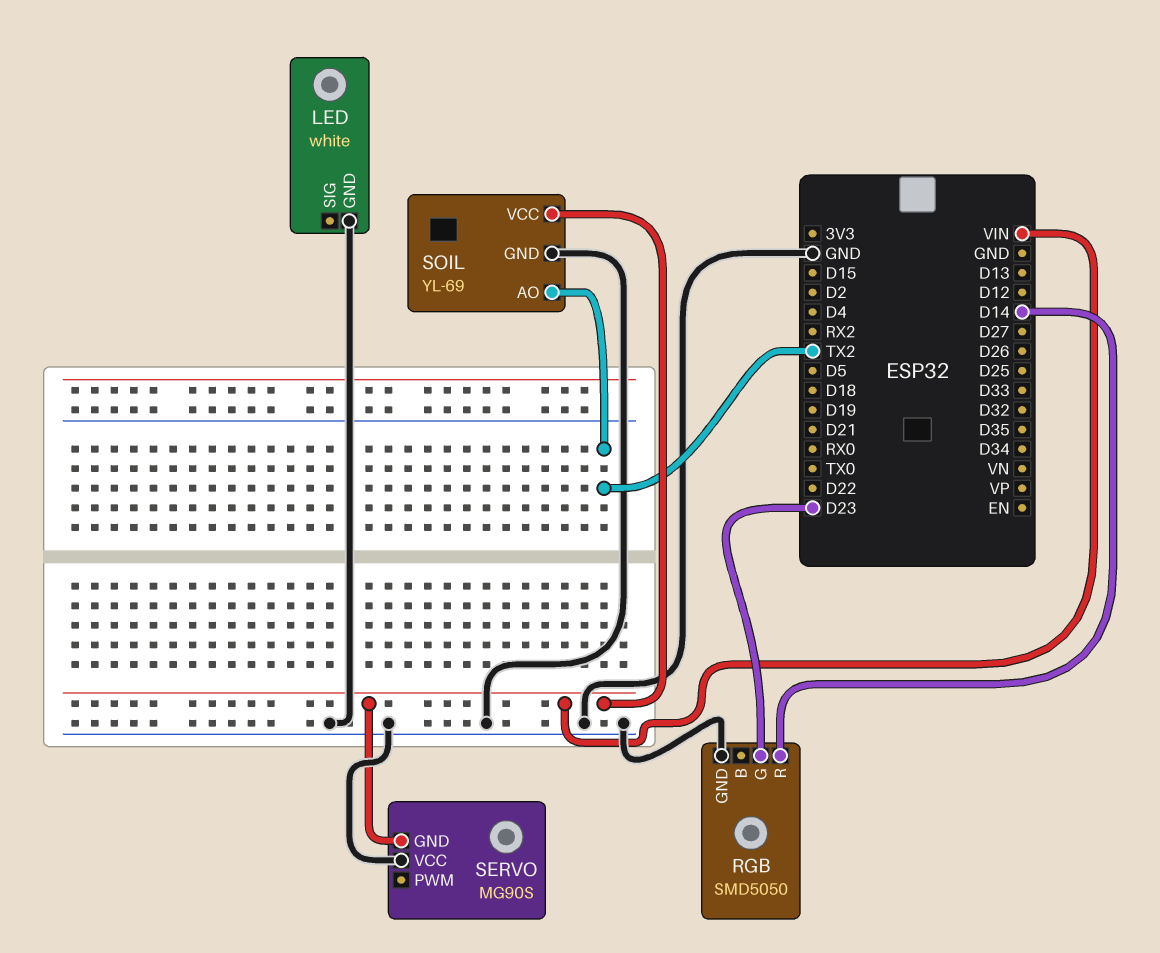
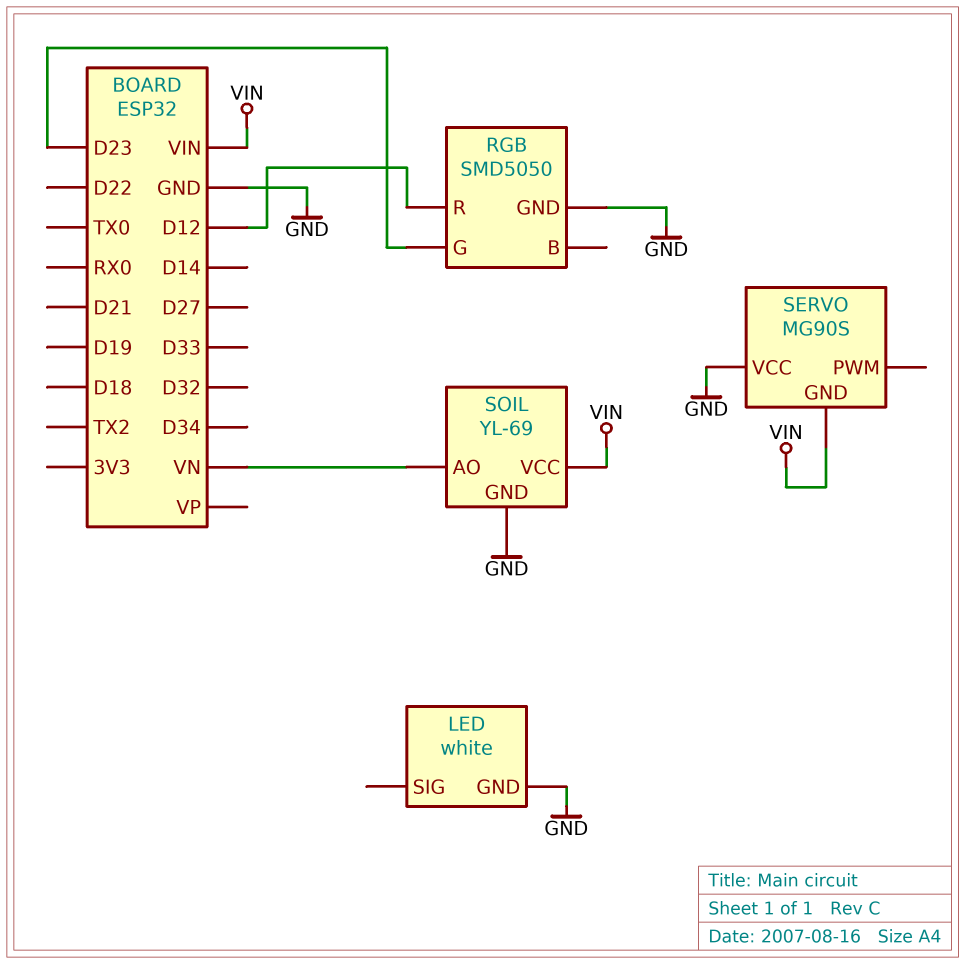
RGB pin R: D14 -> D12
SOIL pin AO: TX2 -> VN

